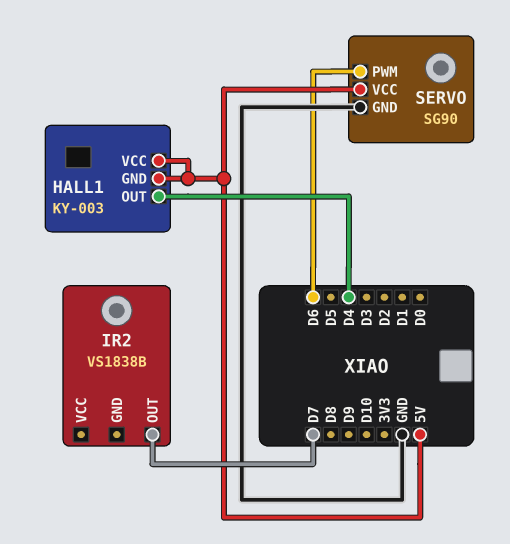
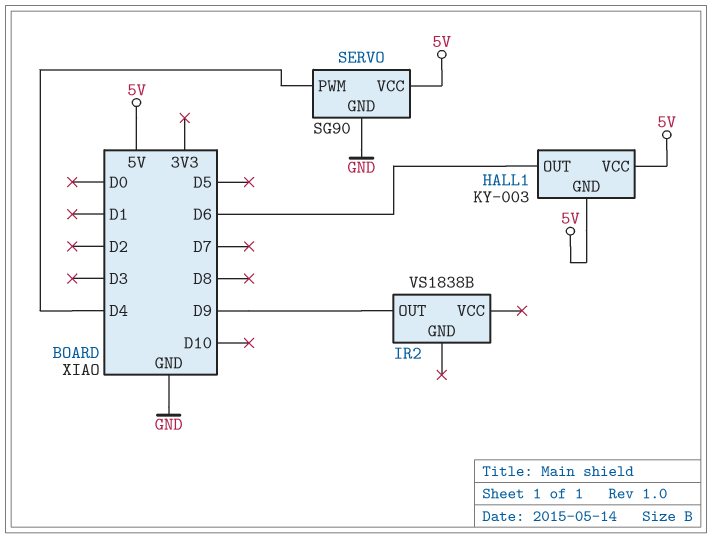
HALL1 pin OUT: D4 -> D6
IR2 pin OUT: D7 -> D9
SERVO pin PWM: D6 -> D4

